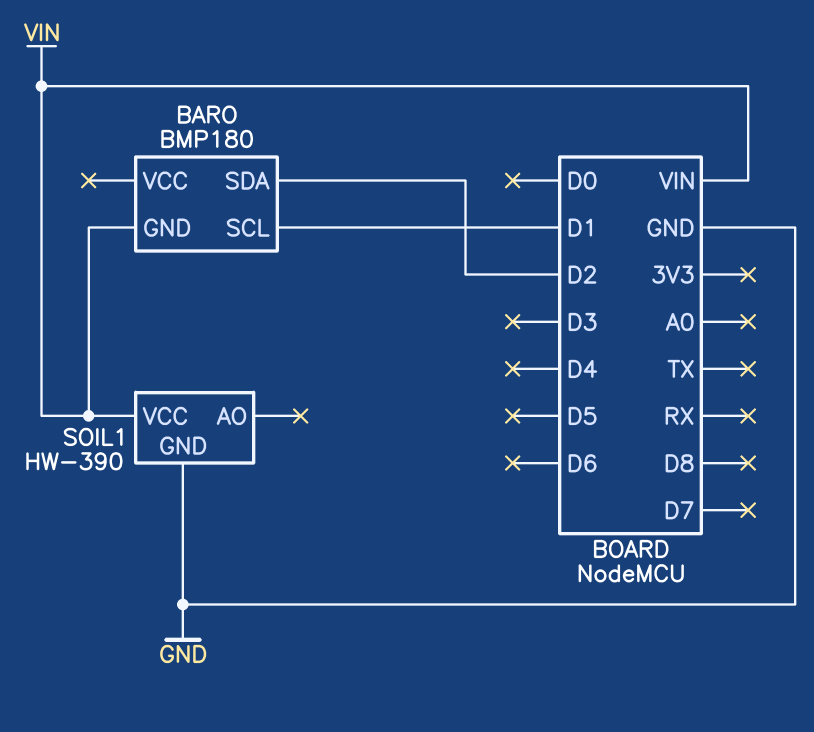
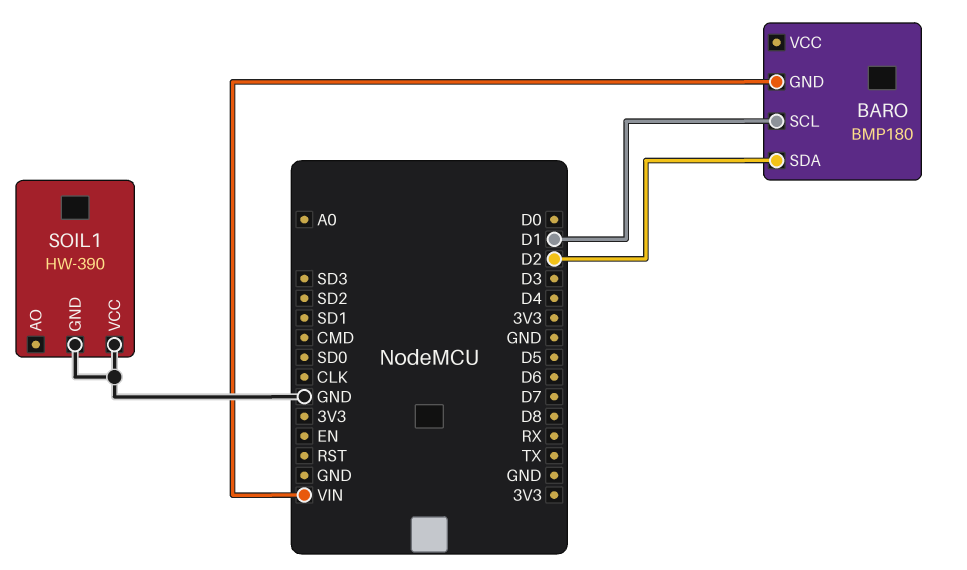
SOIL1 pin VCC: VIN -> GND

